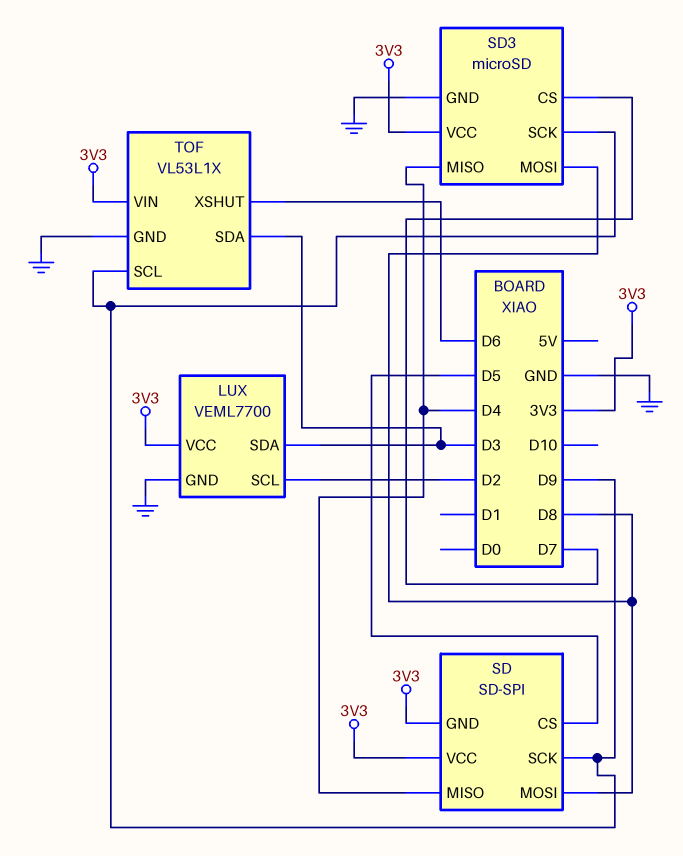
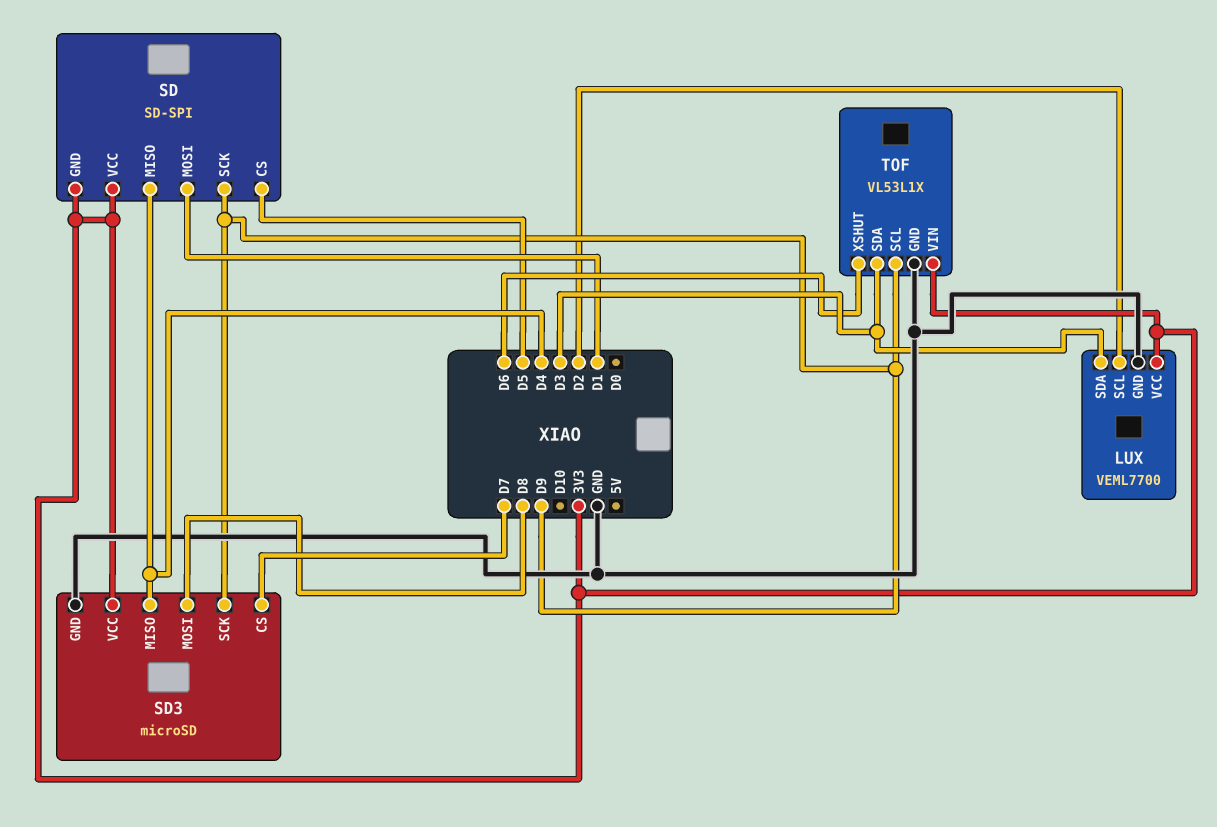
SD pin MOSI: D8 -> D1

